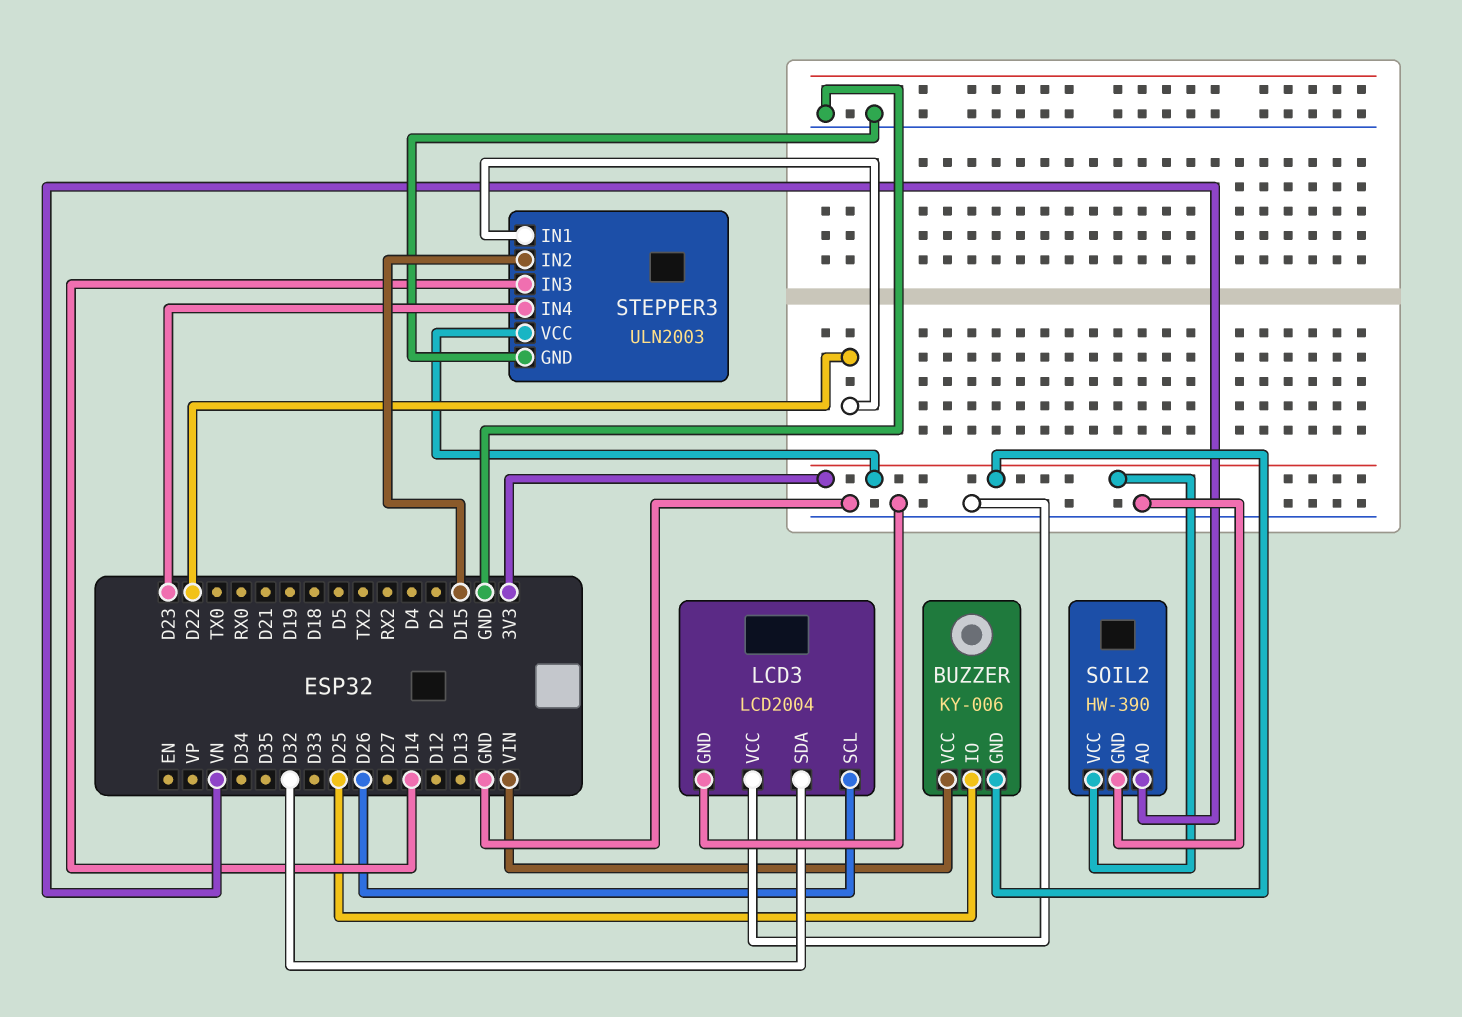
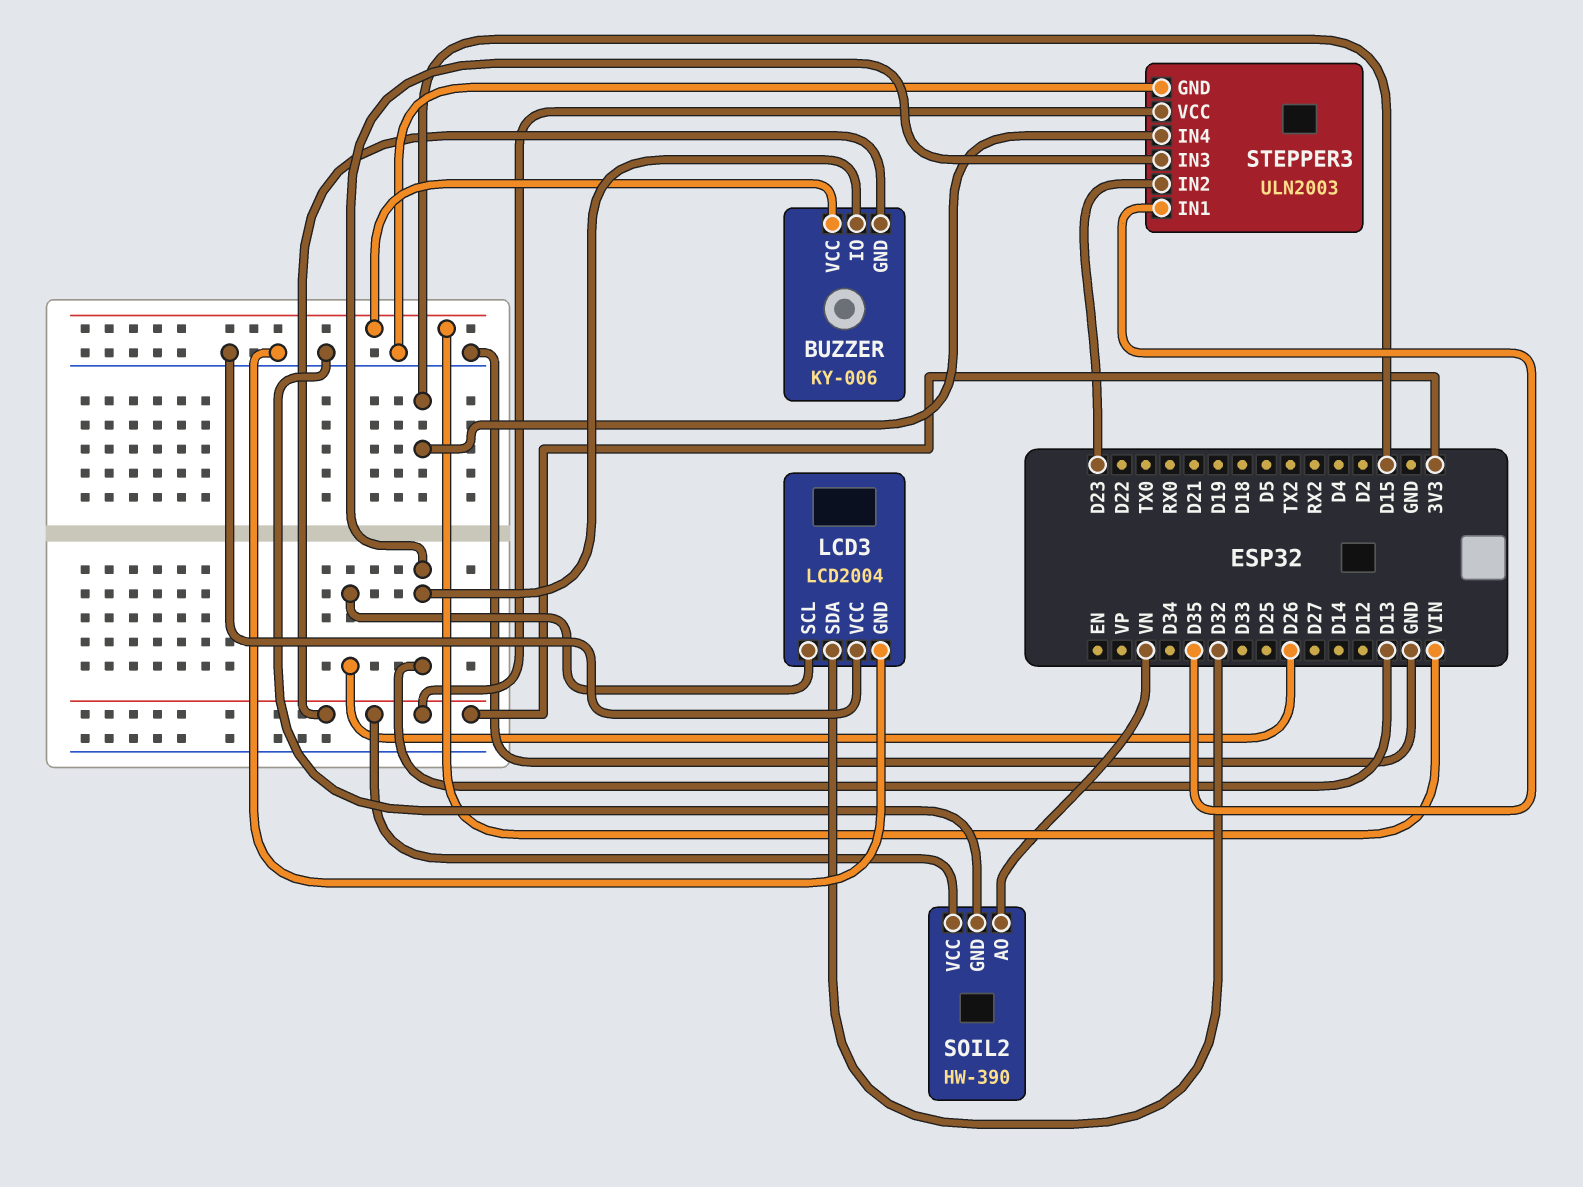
BUZZER pin IO: D25 -> D13
STEPPER3 pin IN1: D22 -> D35
STEPPER3 pin IN2: D15 -> D23
STEPPER3 pin IN3: D14 -> D13
STEPPER3 pin IN4: D23 -> D15

